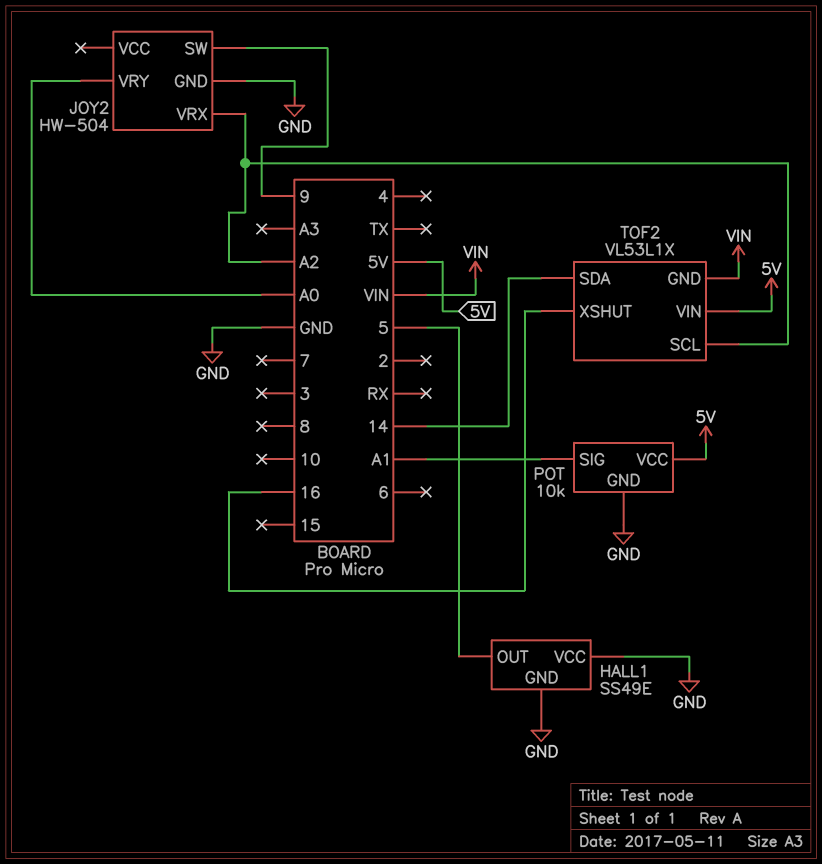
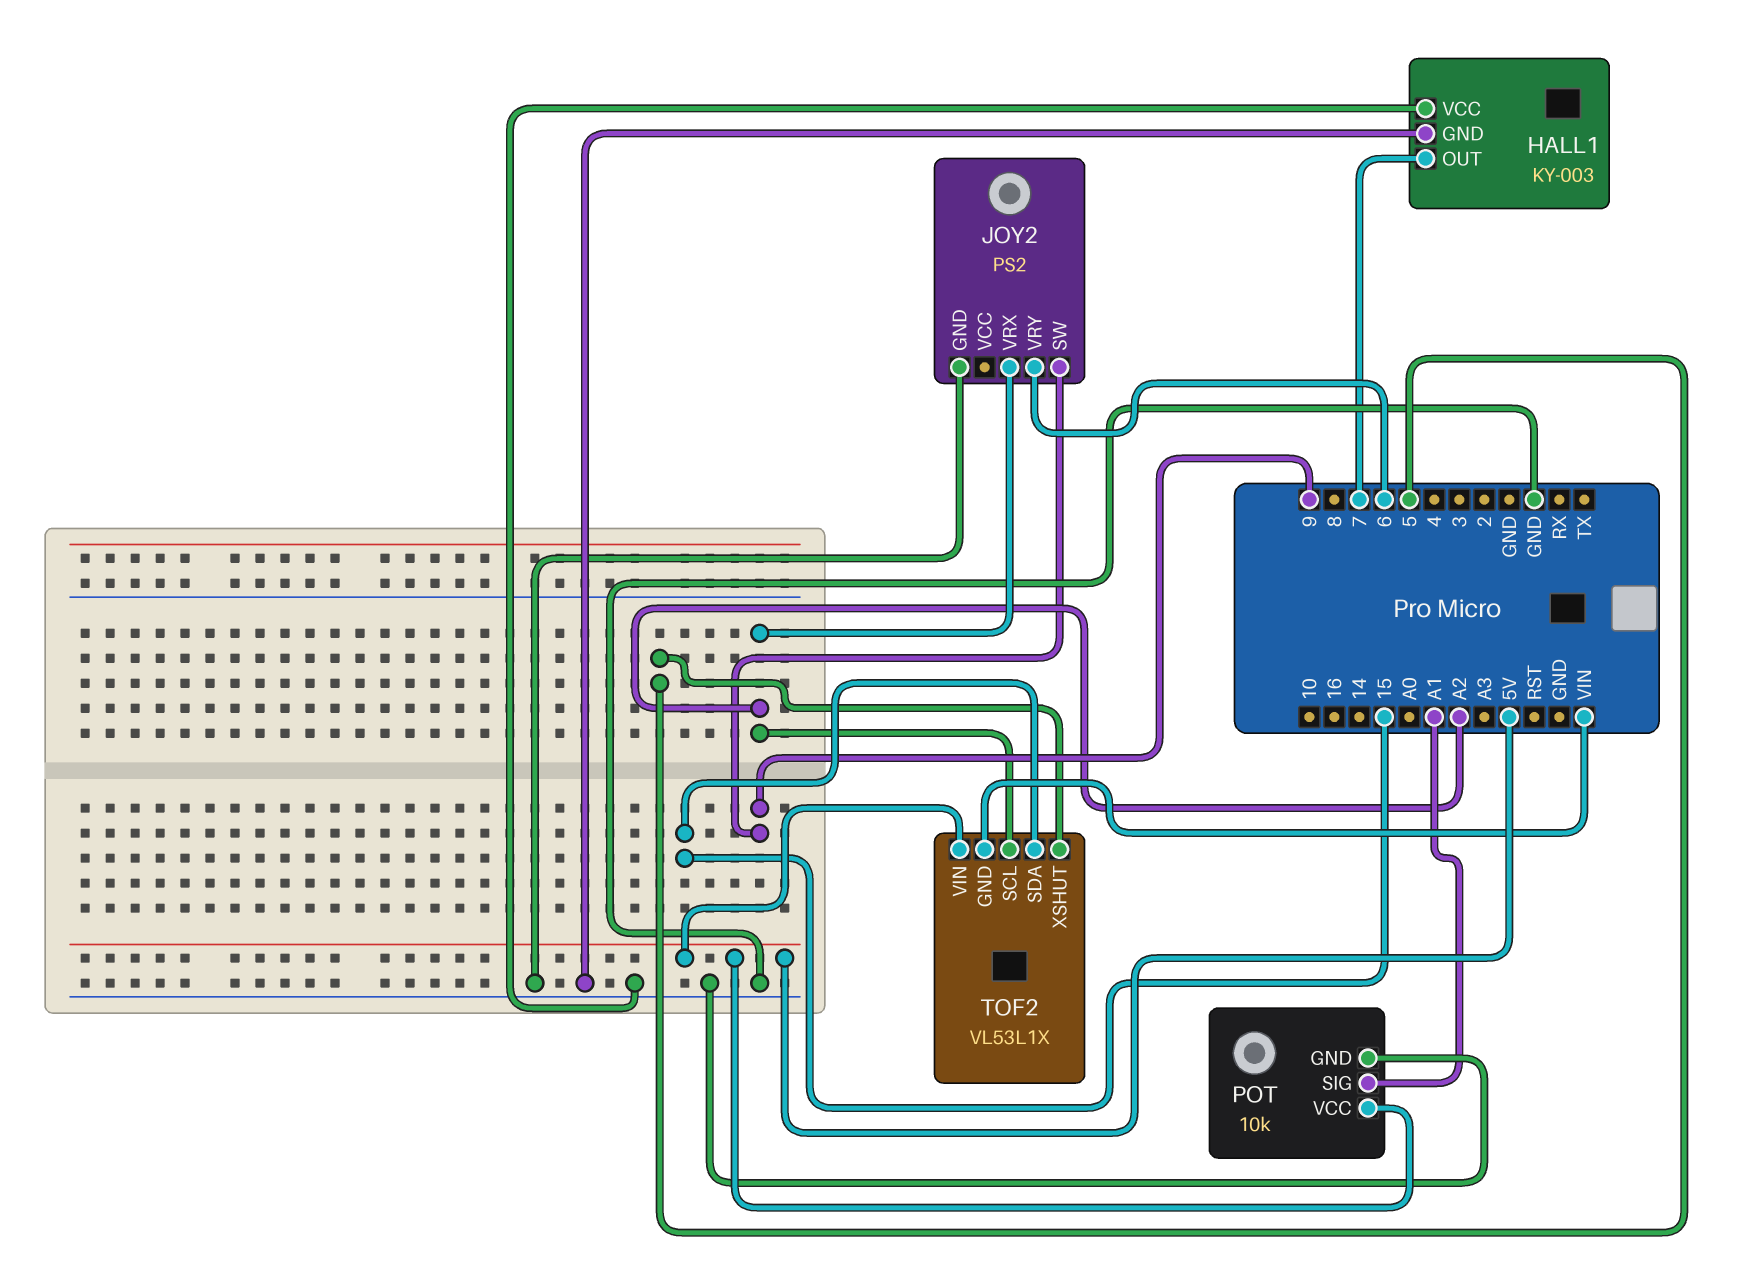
HALL1: SS49E -> KY-003
HALL1 pin OUT: 5 -> 7
JOY2: HW-504 -> PS2
JOY2 pin VRY: A0 -> 6
TOF2 pin SDA: 14 -> 15
TOF2 pin XSHUT: 16 -> 5

